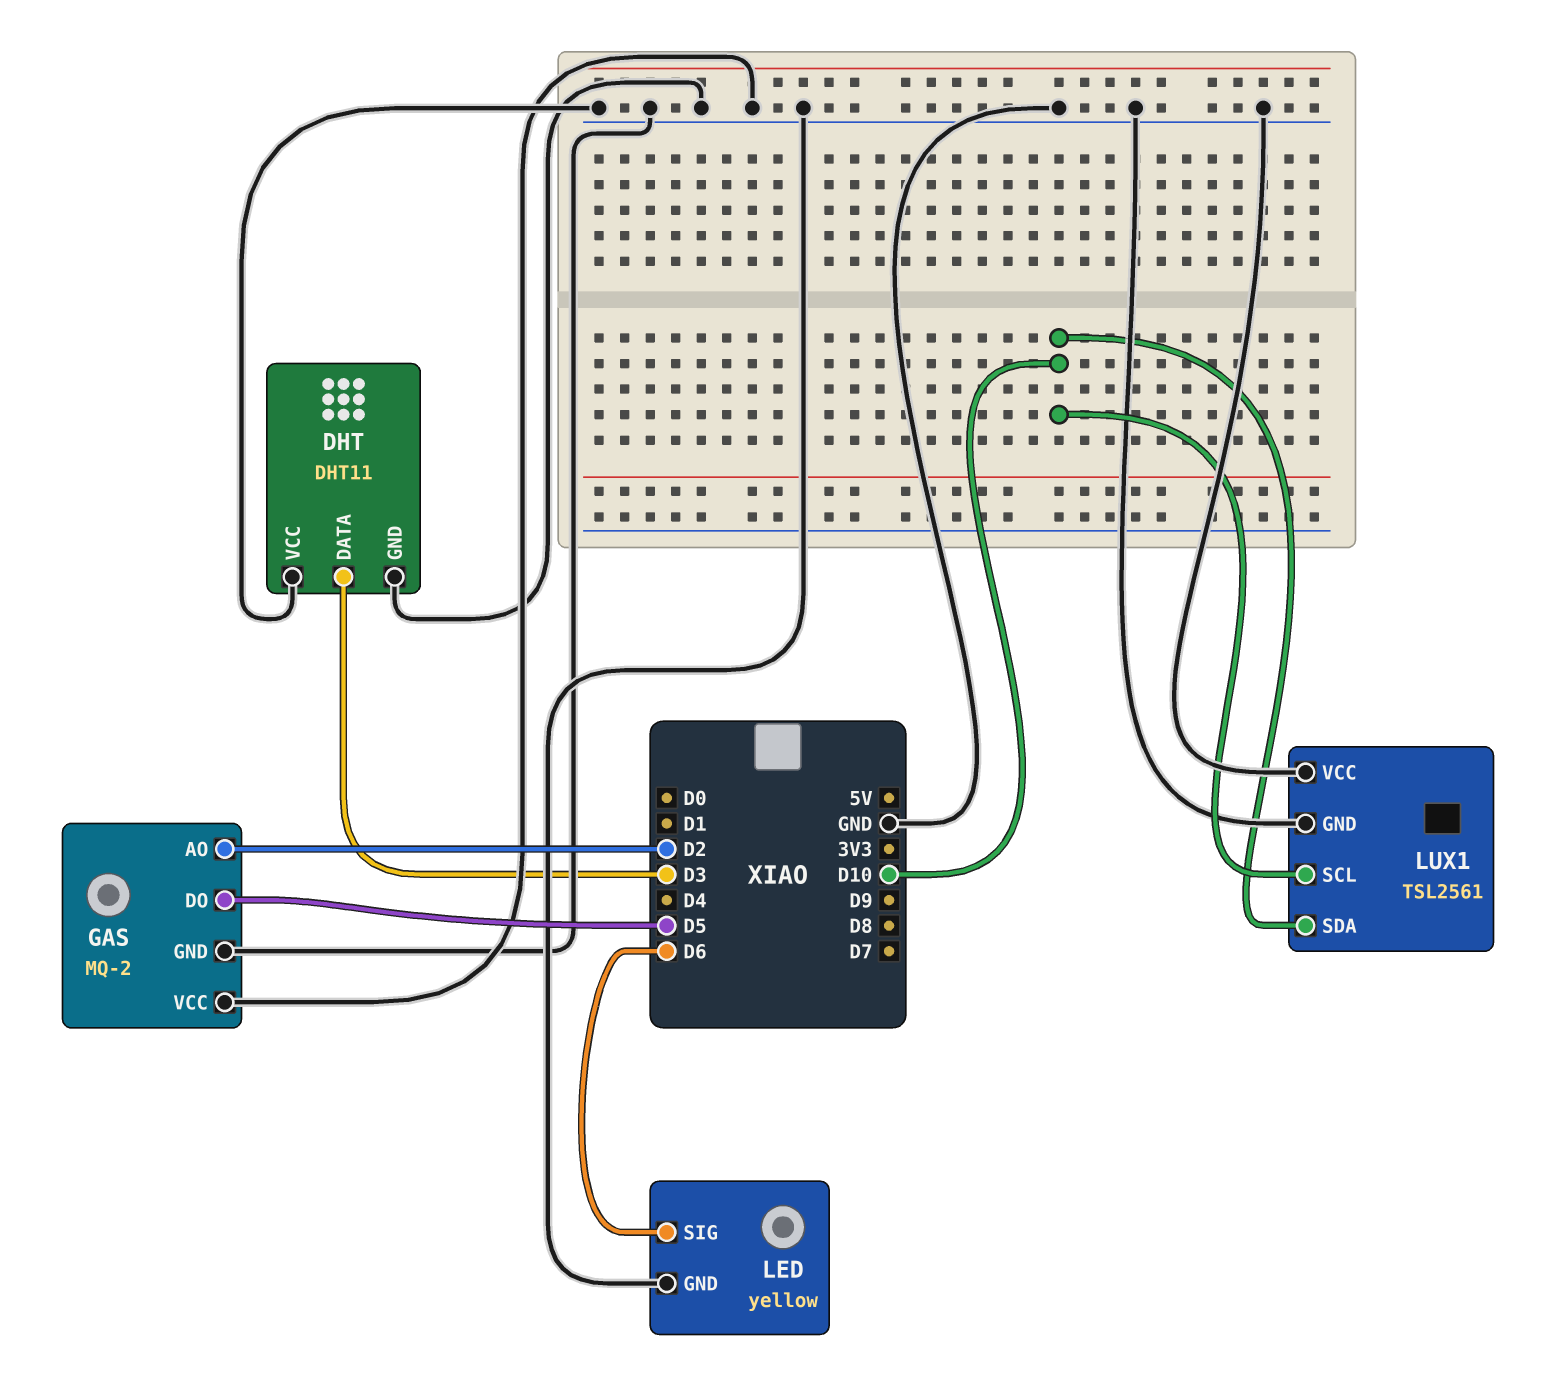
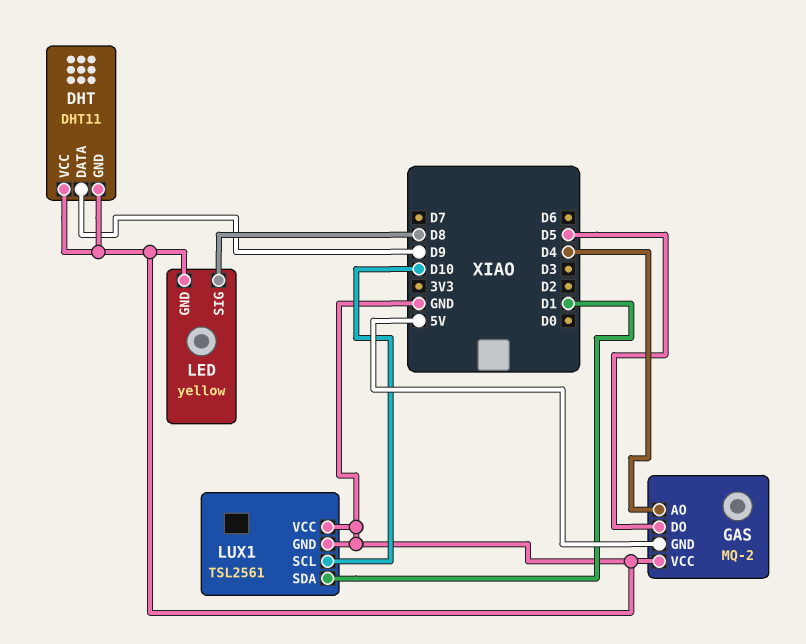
DHT pin DATA: D3 -> D9
GAS pin AO: D2 -> D4
GAS pin GND: GND -> 5V
LED pin SIG: D6 -> D8
LUX1 pin SDA: D10 -> D1

